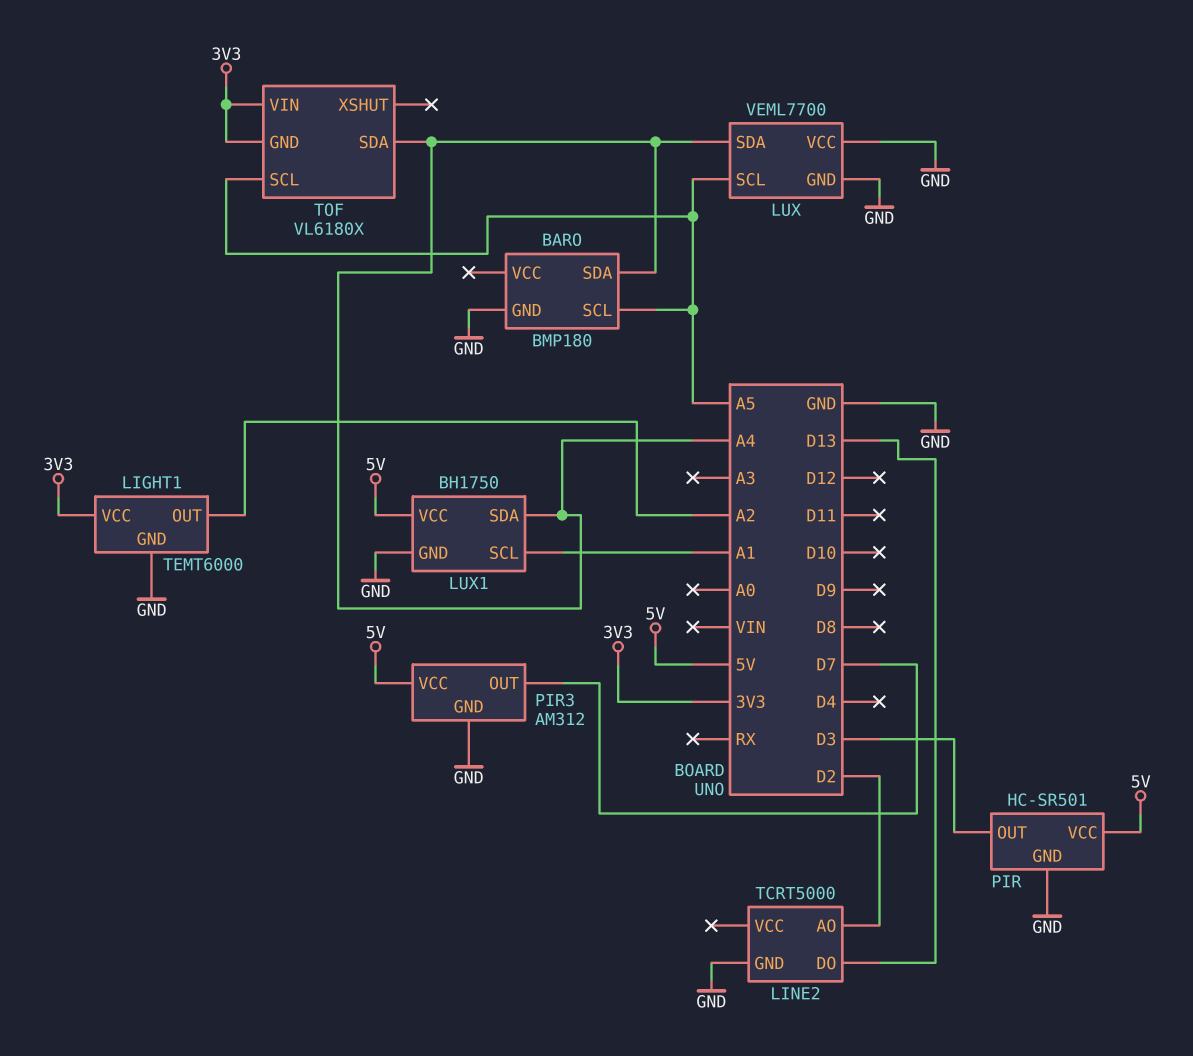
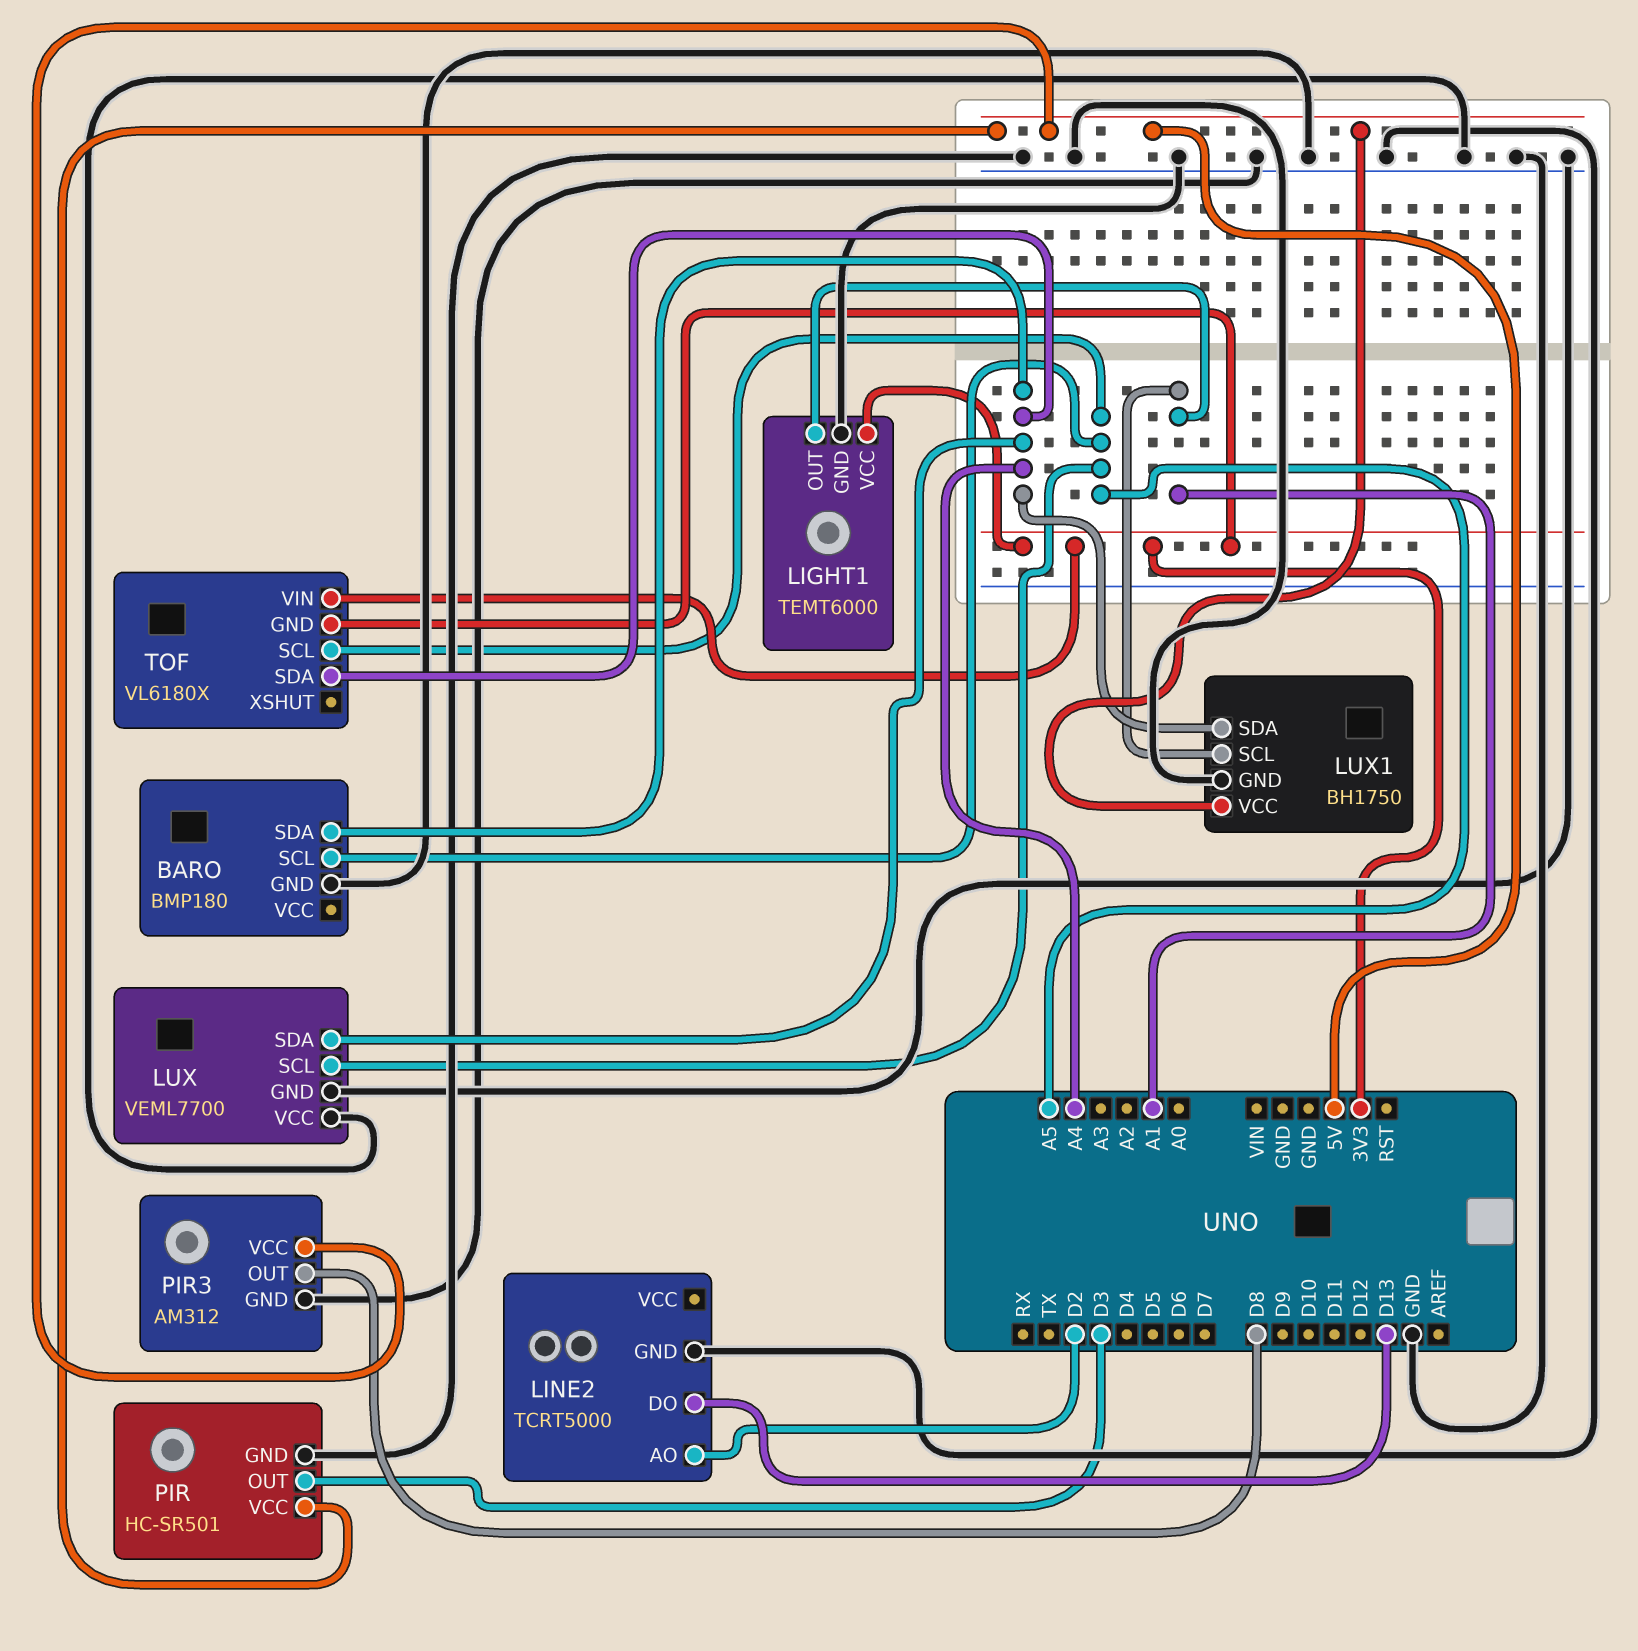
LIGHT1 pin OUT: A2 -> A1
PIR3 pin OUT: D7 -> D8

